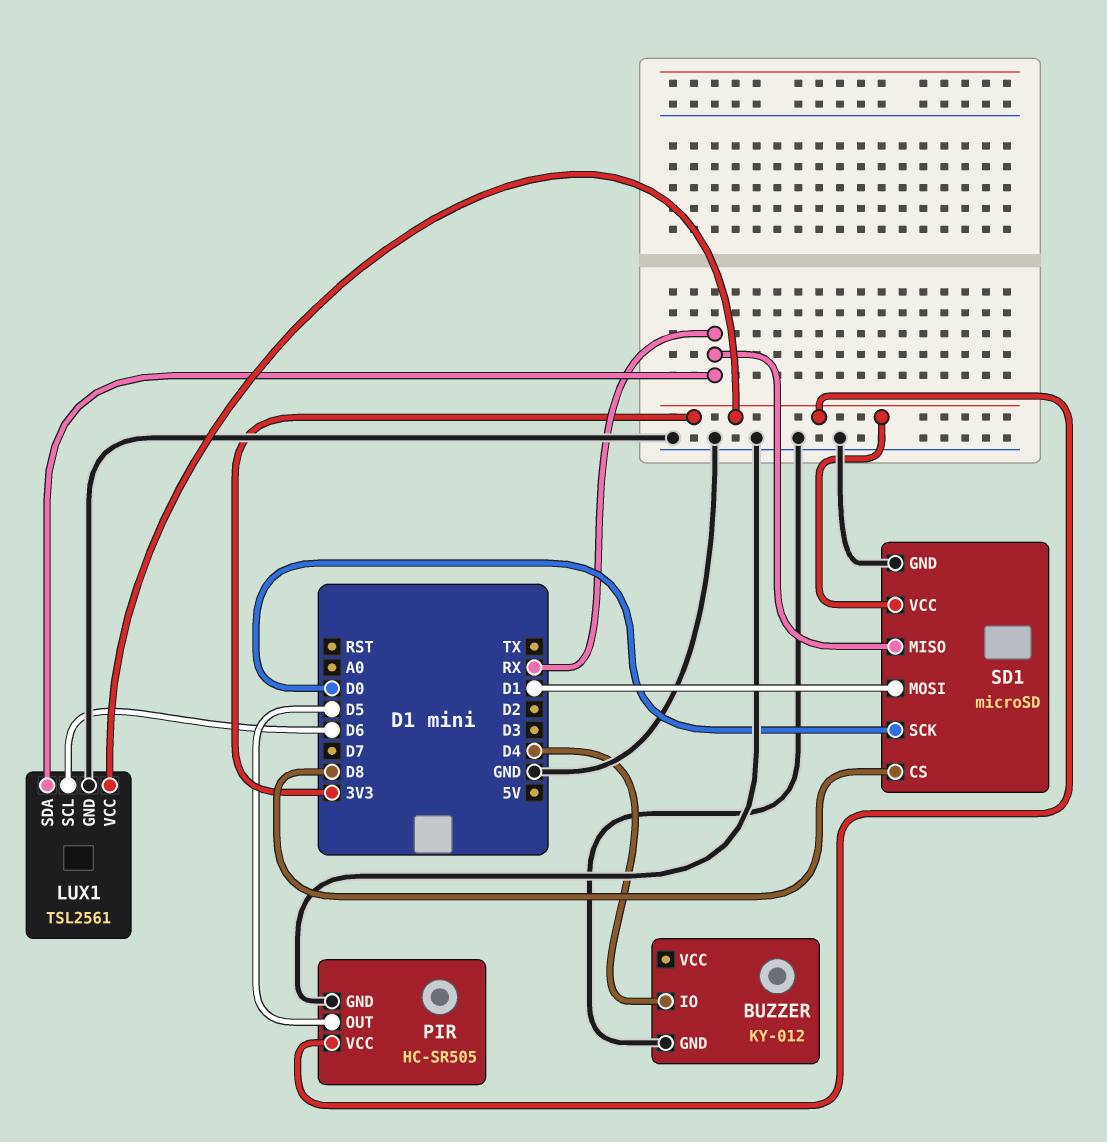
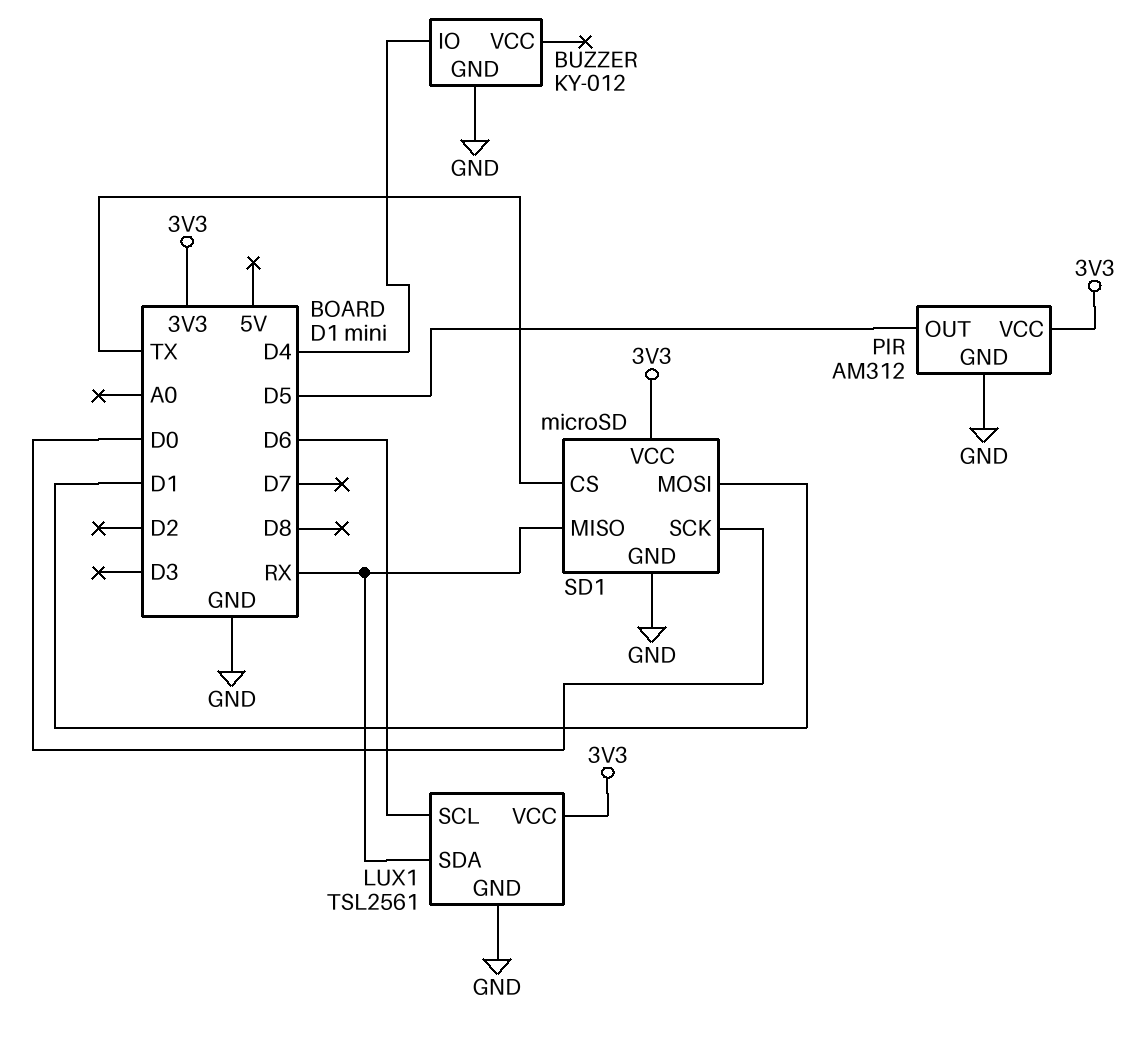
PIR: HC-SR505 -> AM312
SD1 pin CS: D8 -> TX

